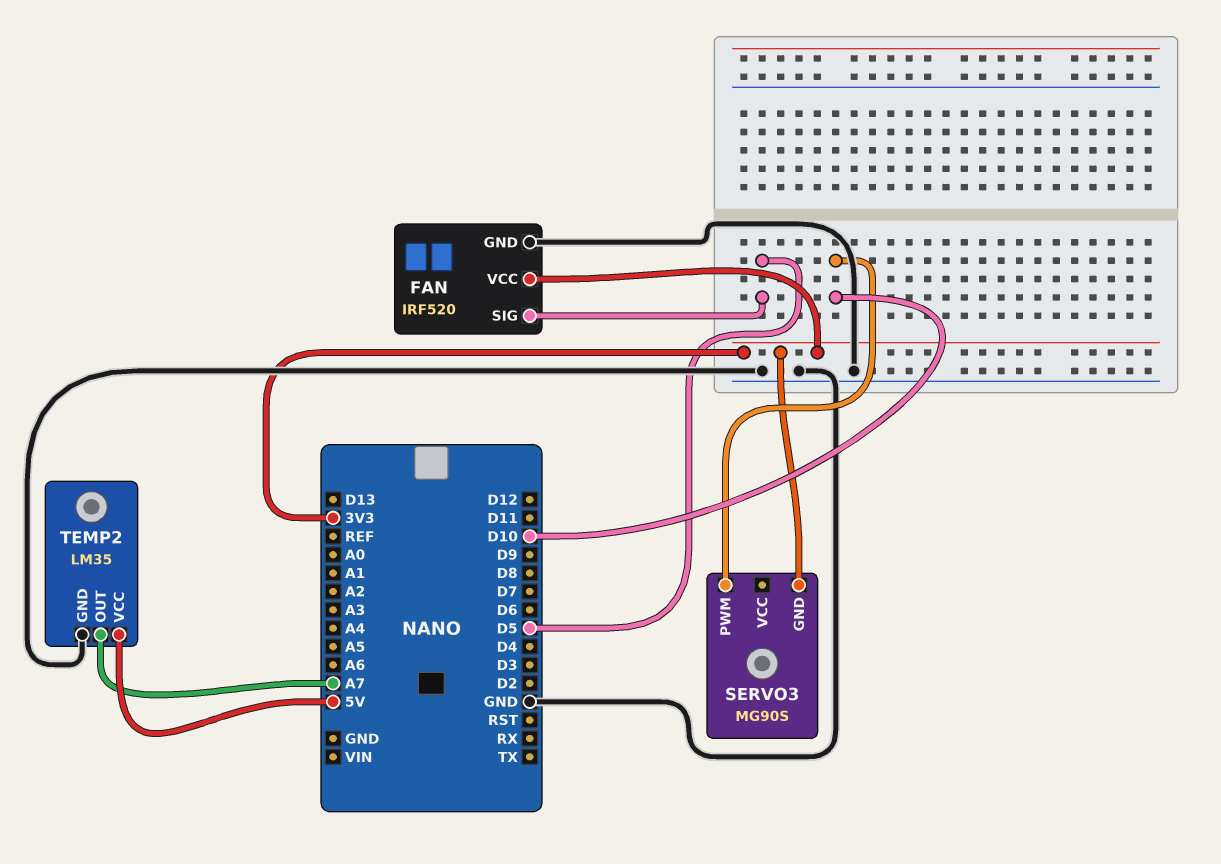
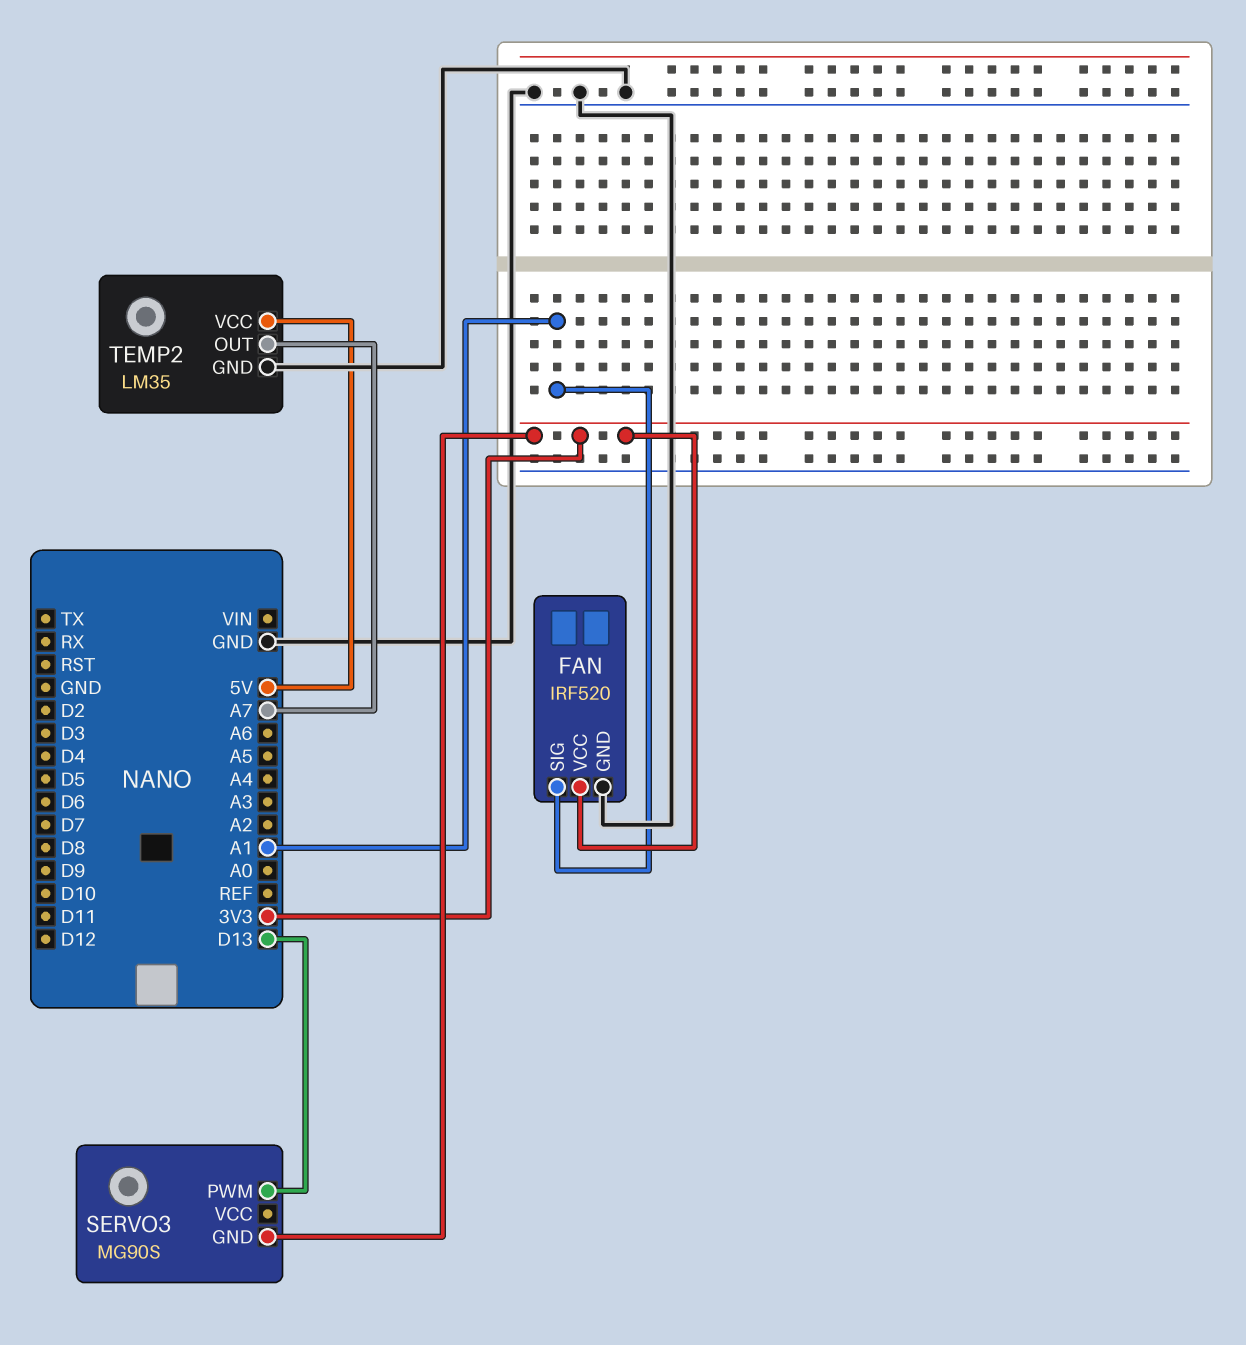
FAN pin SIG: D5 -> A1
SERVO3 pin PWM: D10 -> D13

